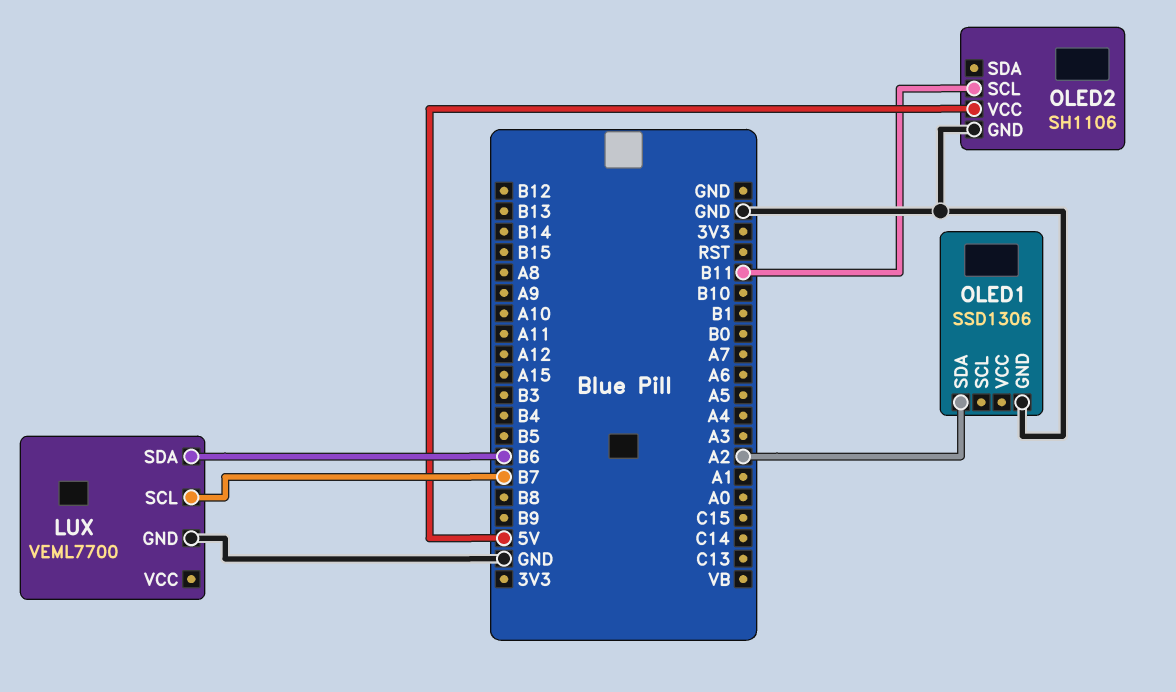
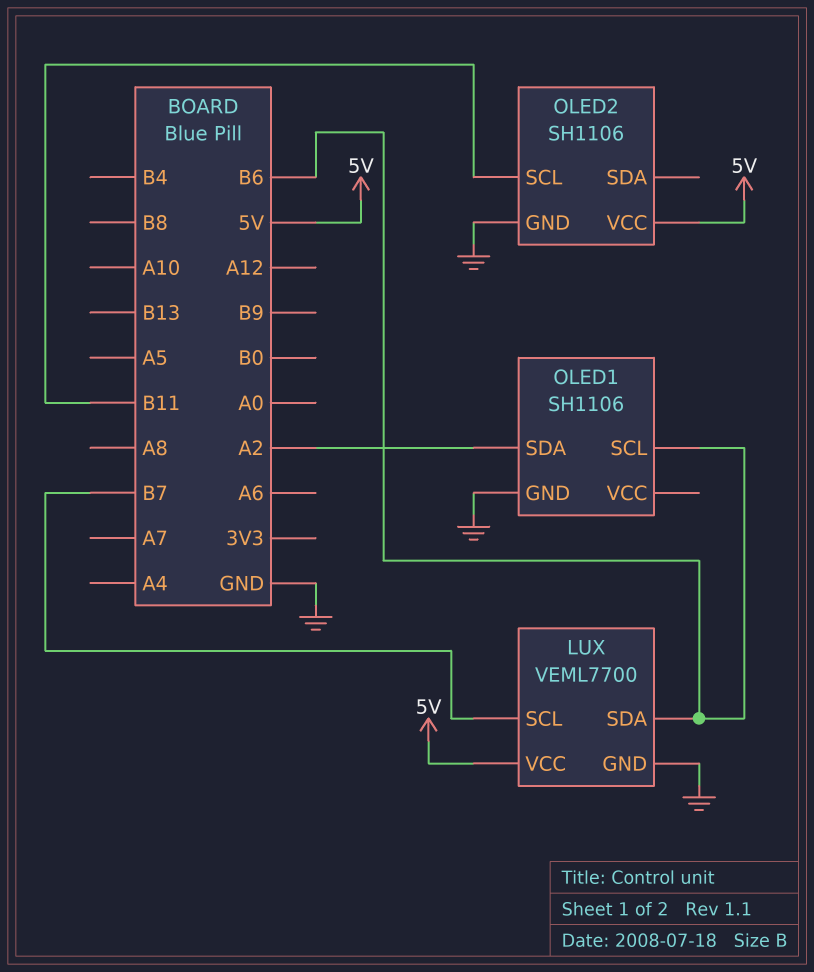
LUX pin VCC: none -> 5V
OLED1: SSD1306 -> SH1106
OLED1 pin SCL: none -> B6

